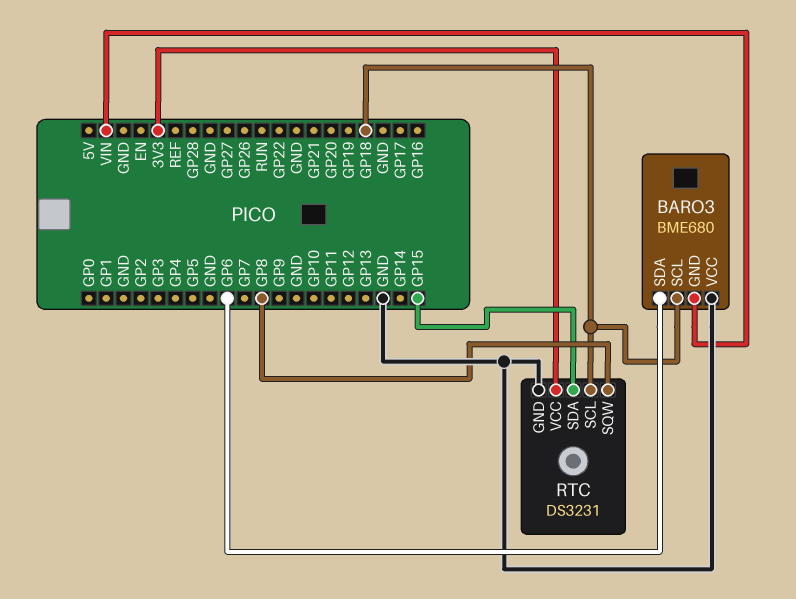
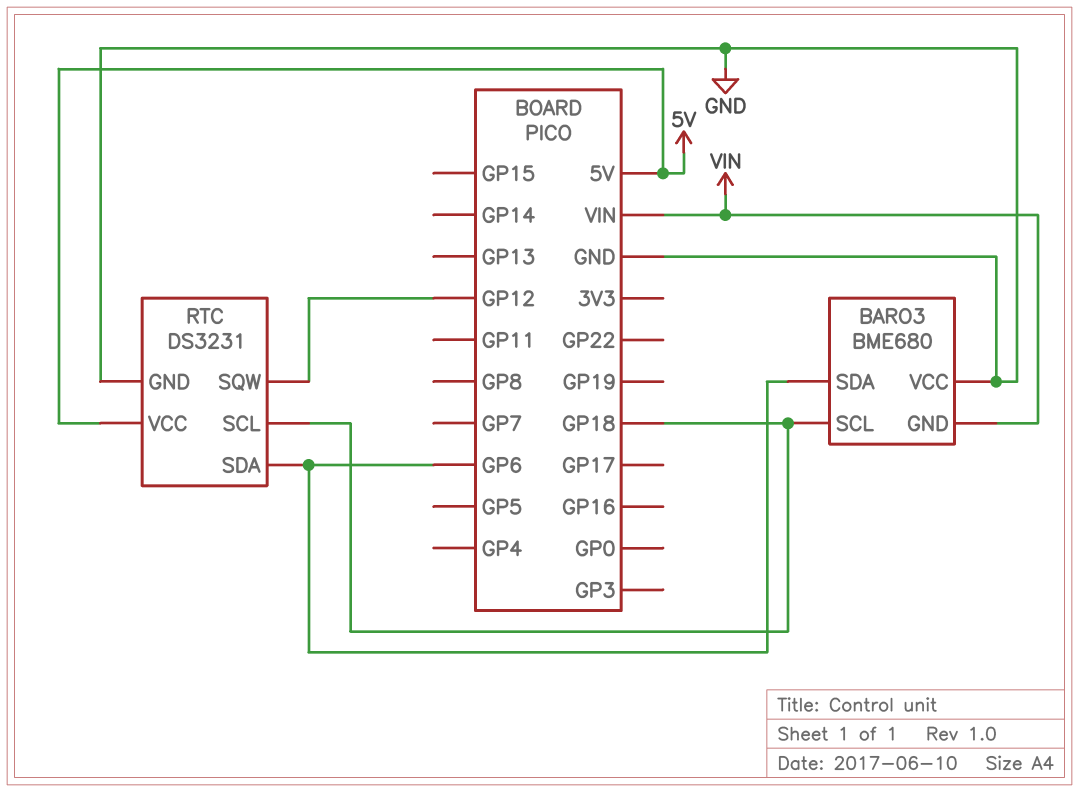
RTC pin SDA: GP15 -> GP6
RTC pin SQW: GP8 -> GP12
RTC pin VCC: 3V3 -> 5V

